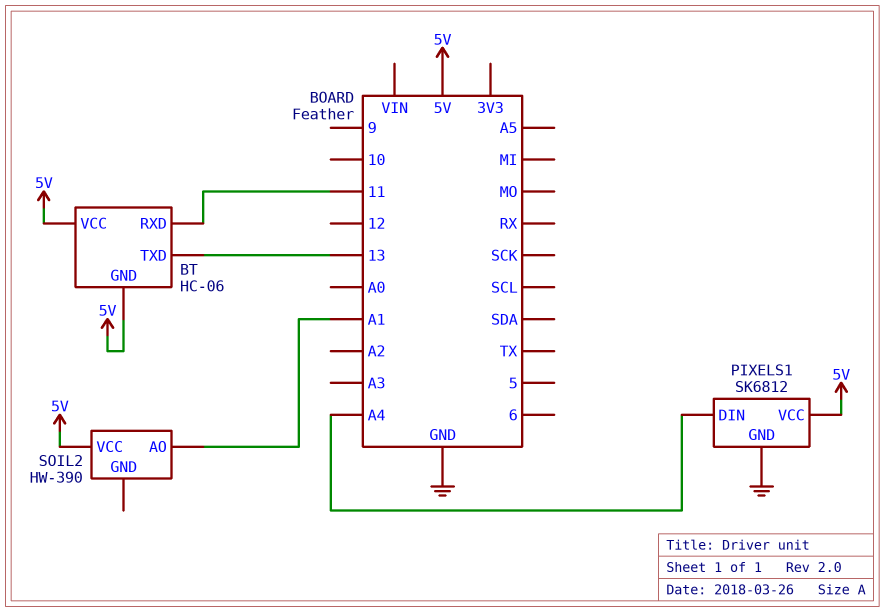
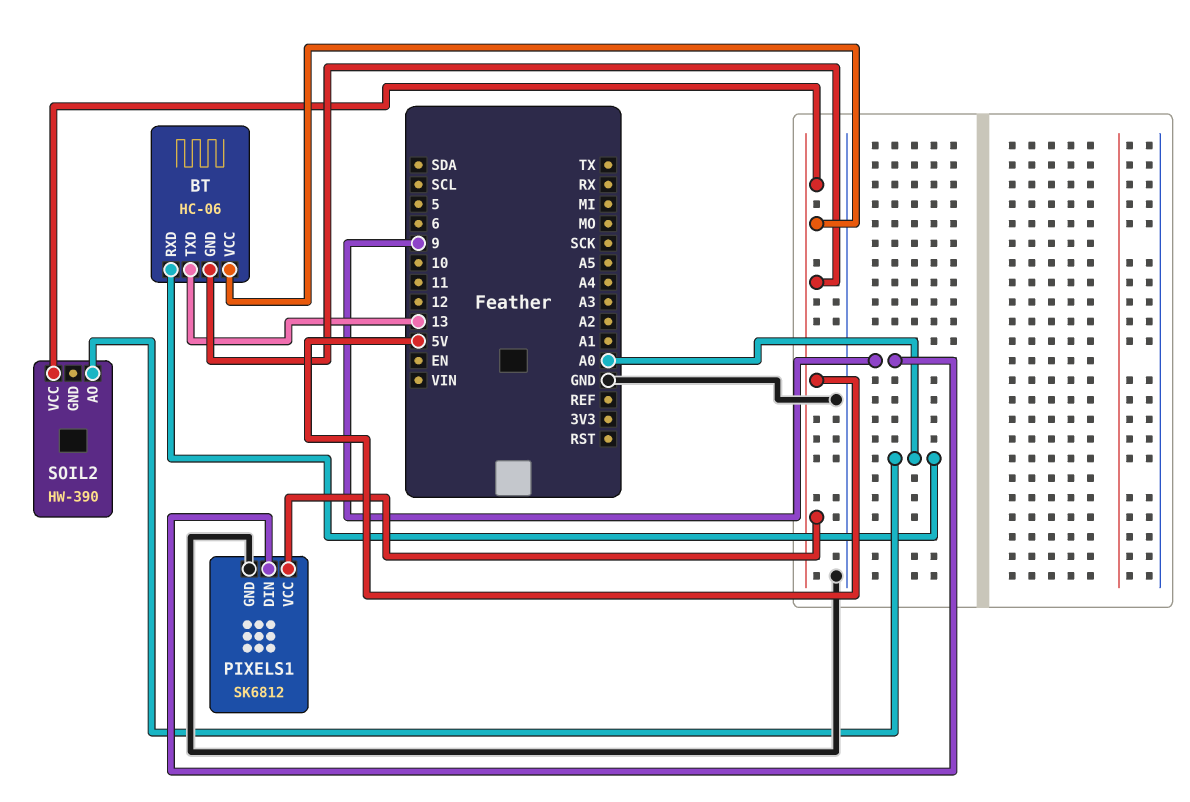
BT pin RXD: 11 -> A0
PIXELS1 pin DIN: A4 -> 9
SOIL2 pin AO: A1 -> A0

